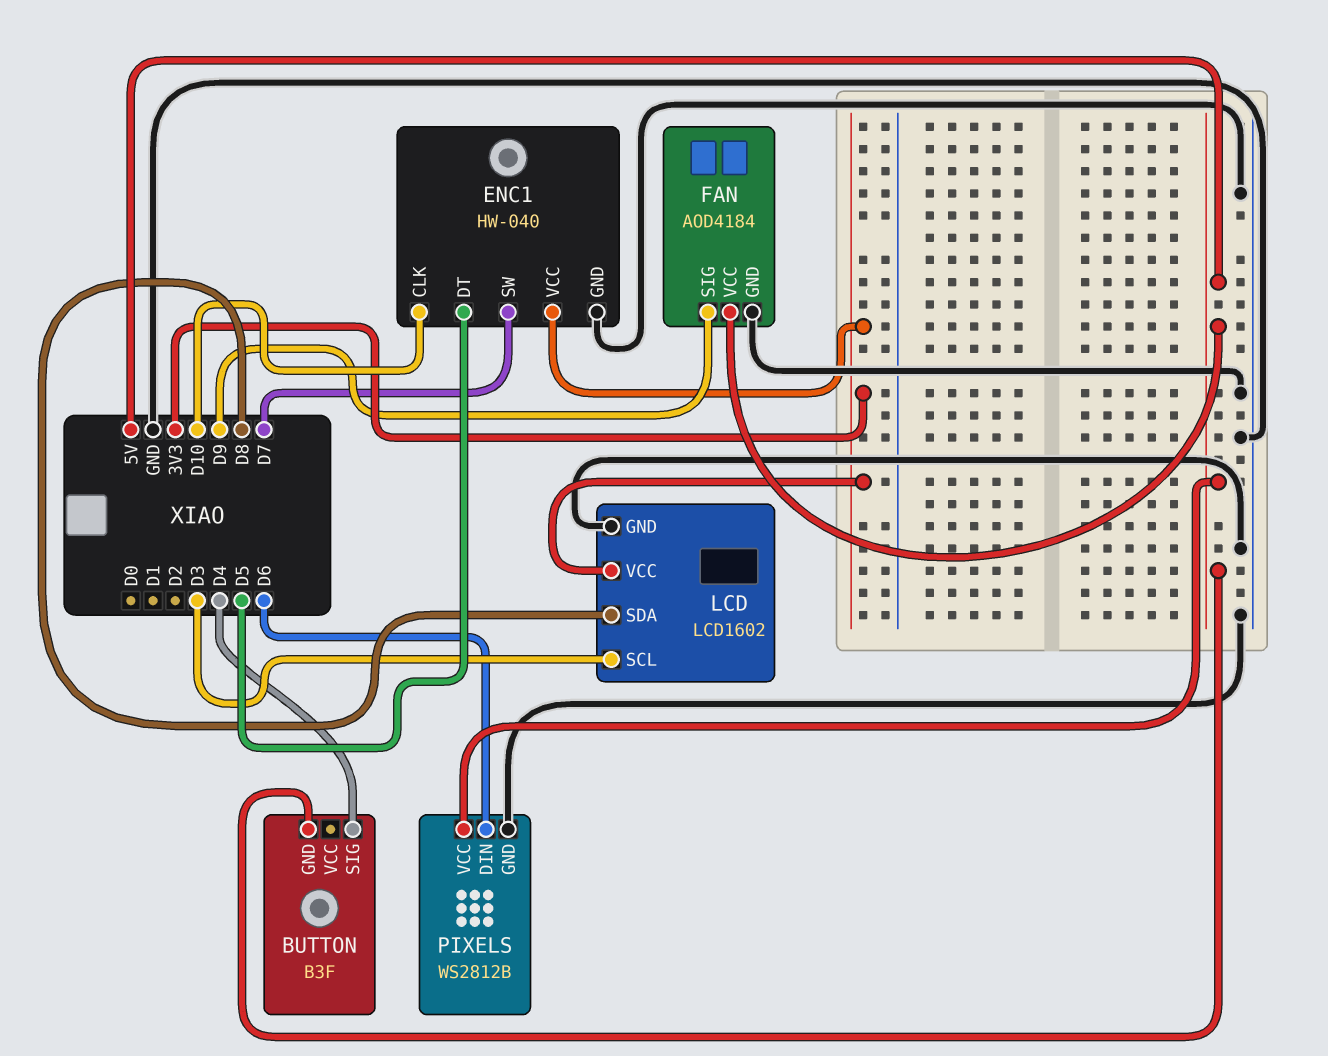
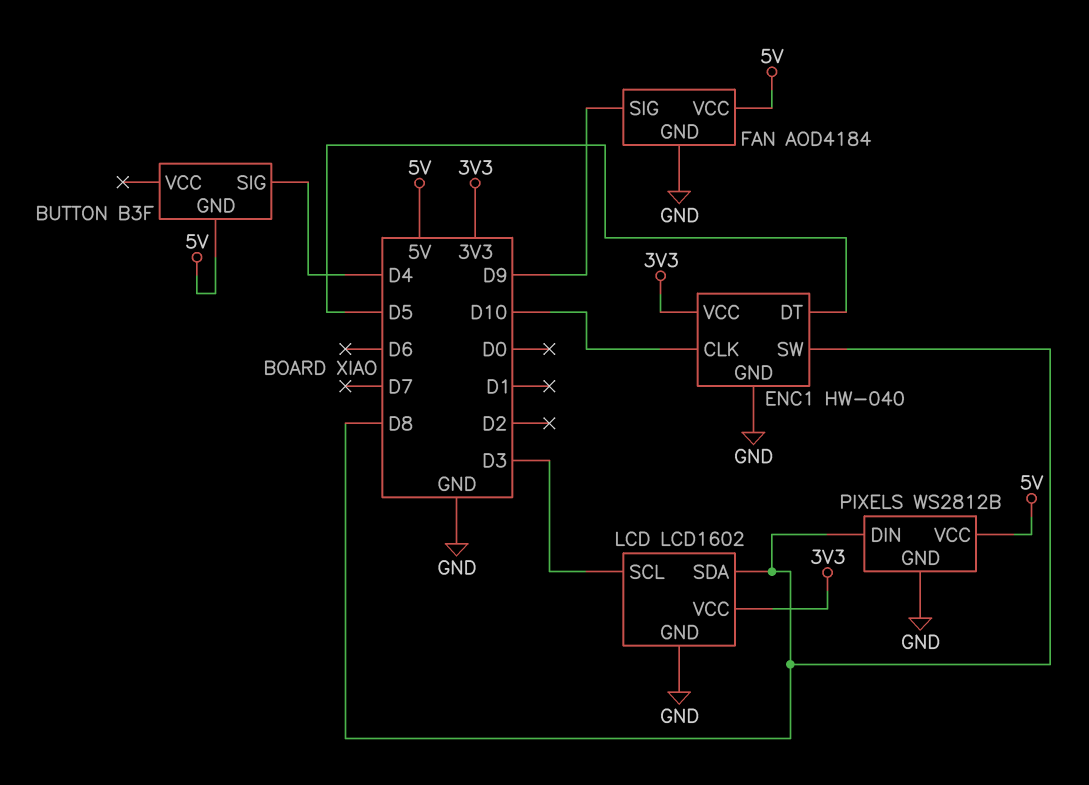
ENC1 pin SW: D7 -> D8
PIXELS pin DIN: D6 -> D8

